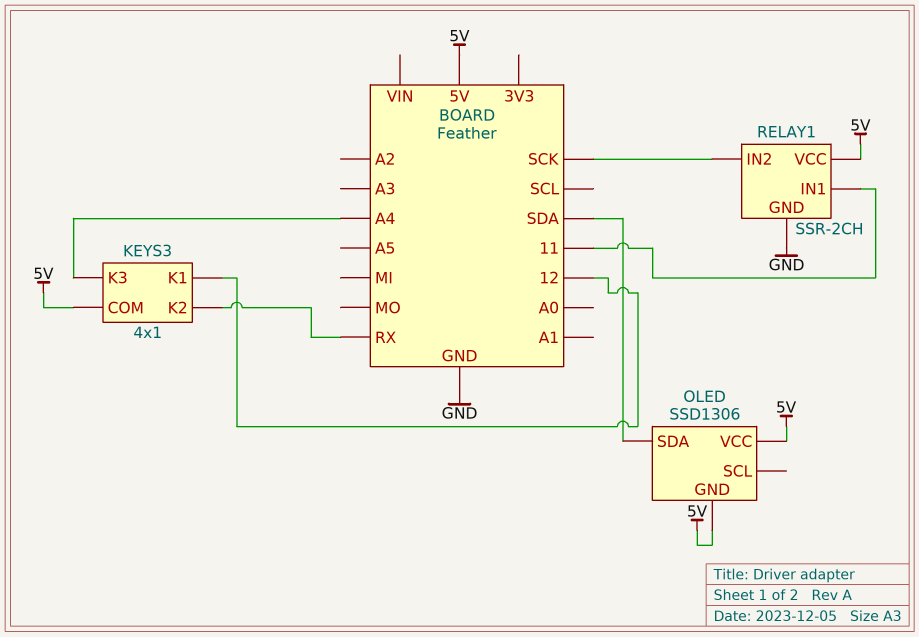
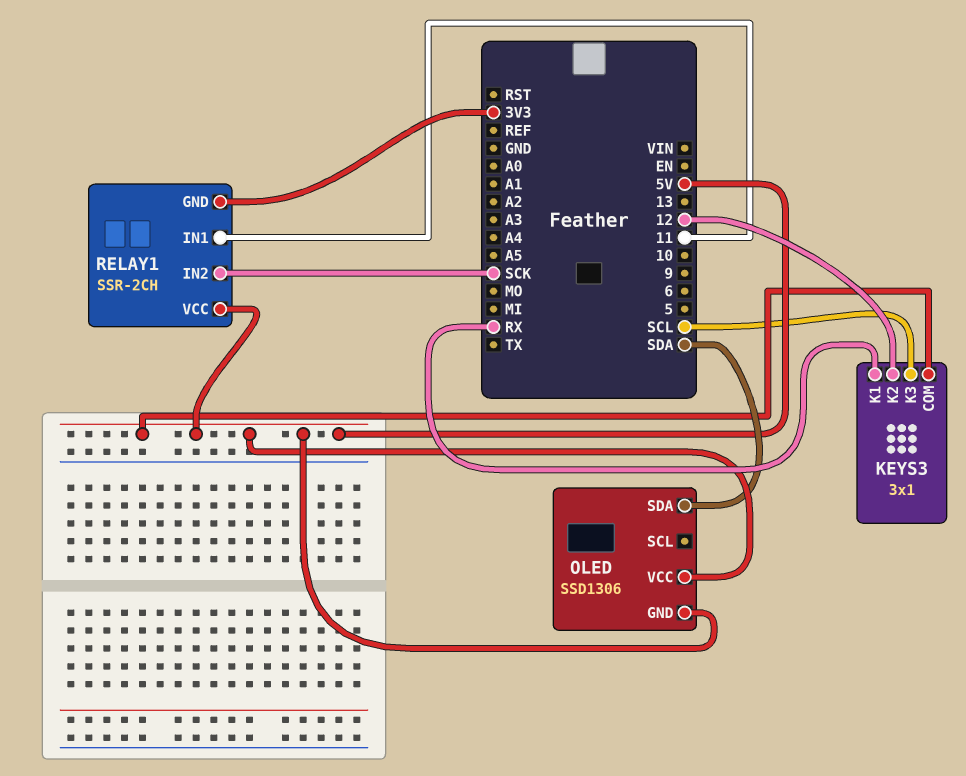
KEYS3: 4x1 -> 3x1
KEYS3 pin K1: 12 -> RX
KEYS3 pin K2: RX -> 12
KEYS3 pin K3: A4 -> SCL
RELAY1 pin GND: GND -> 3V3

